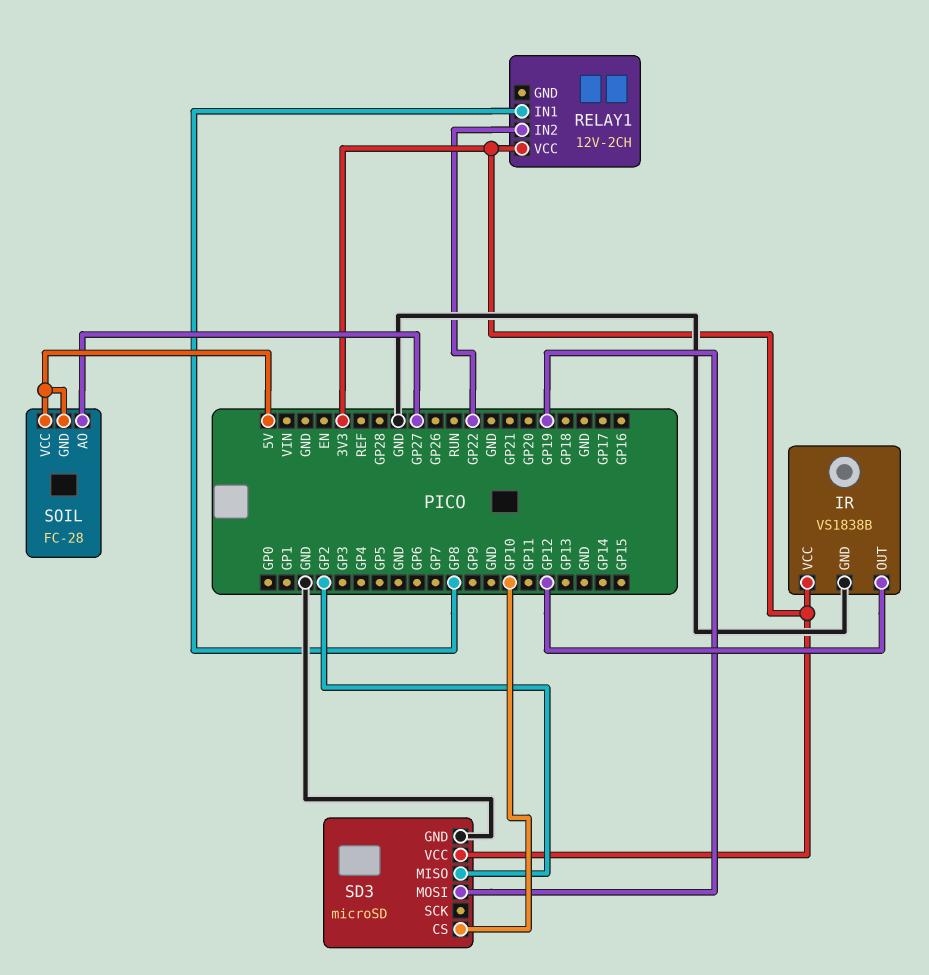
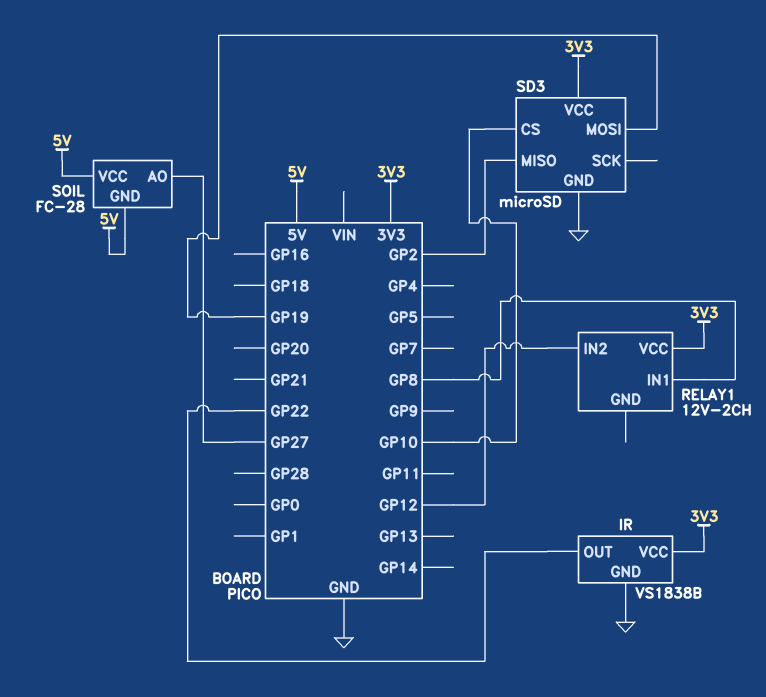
IR pin OUT: GP12 -> GP22
RELAY1 pin IN2: GP22 -> GP12

